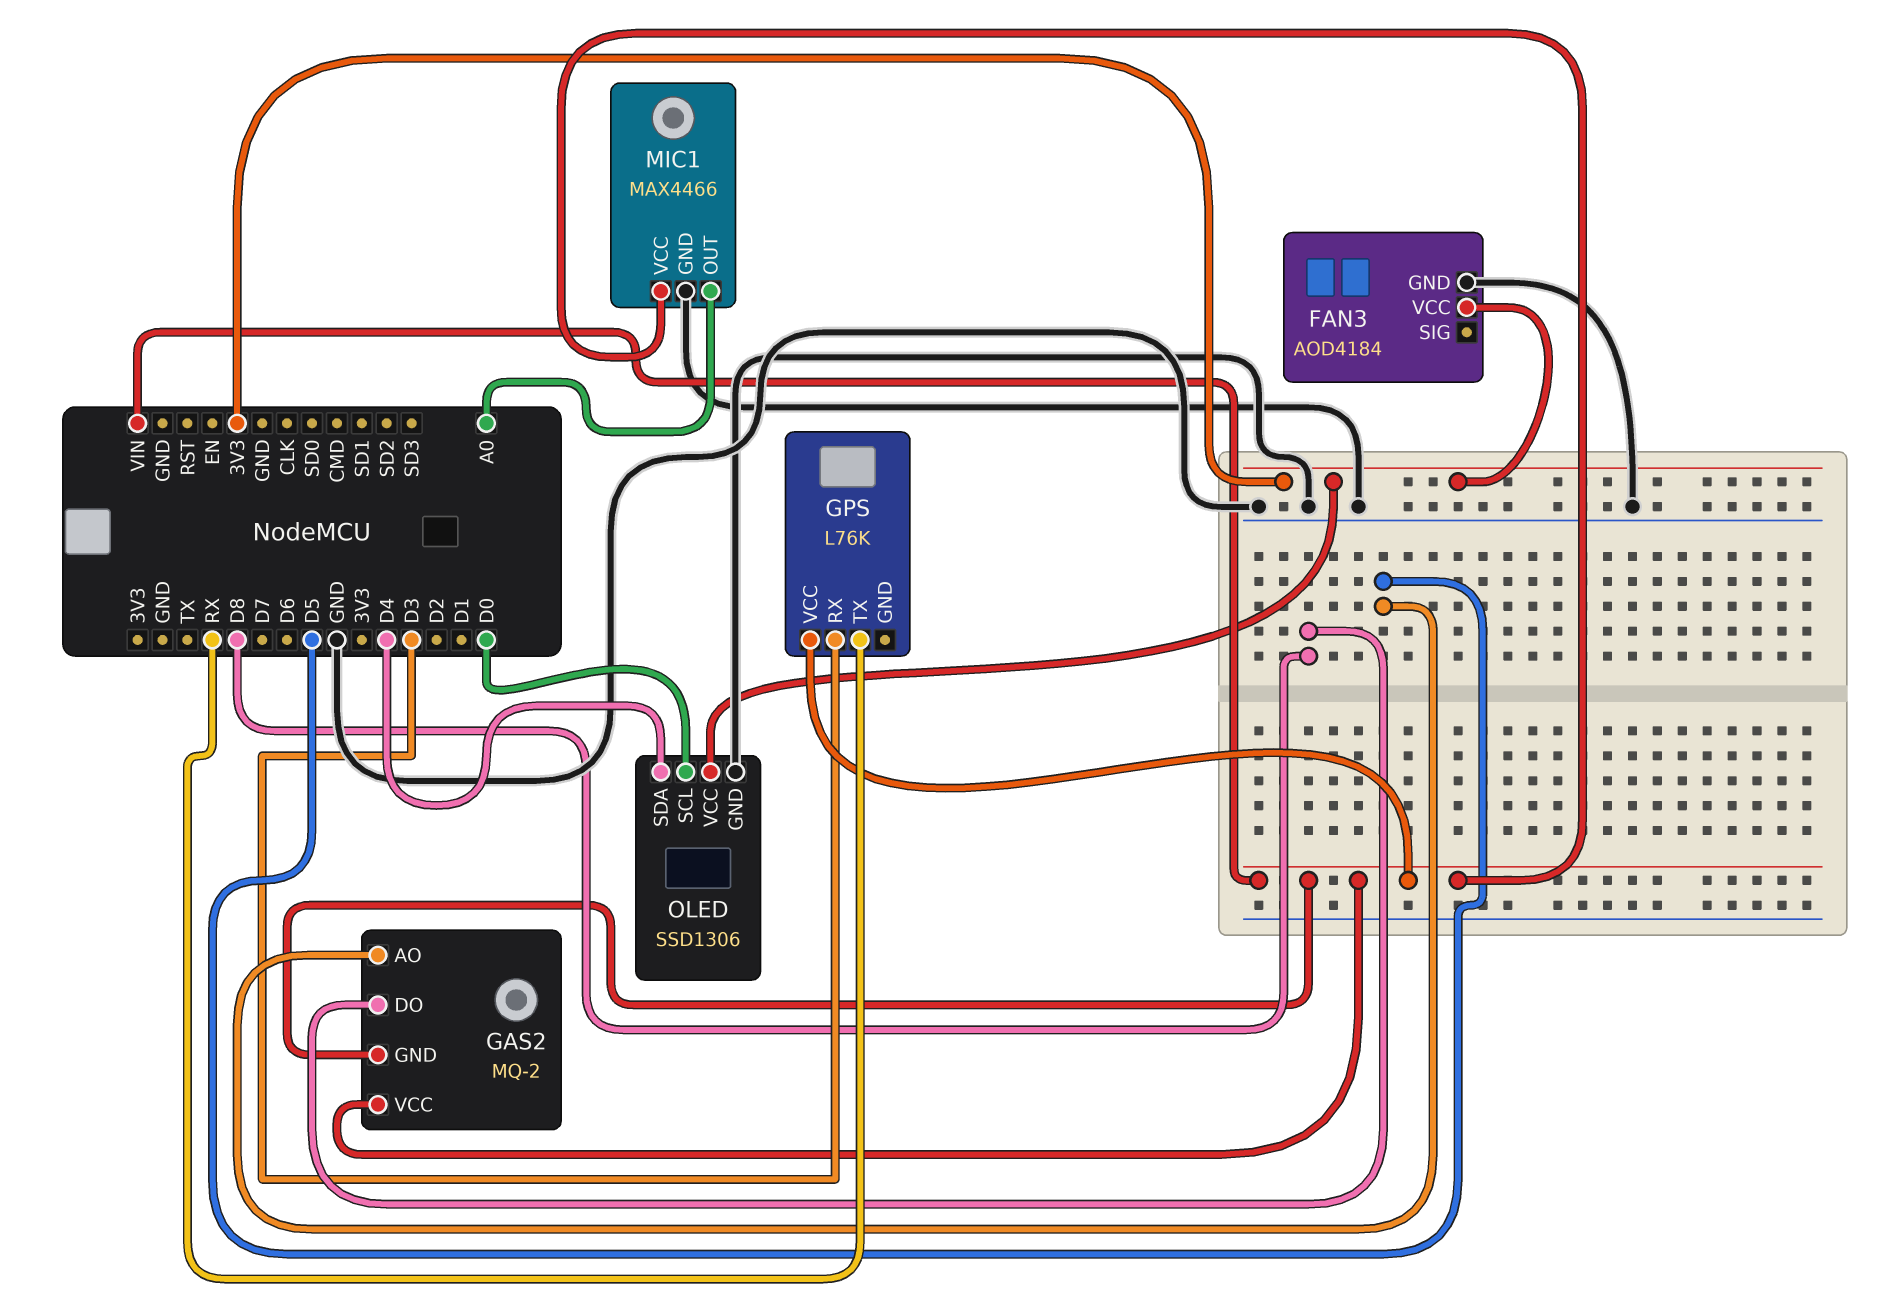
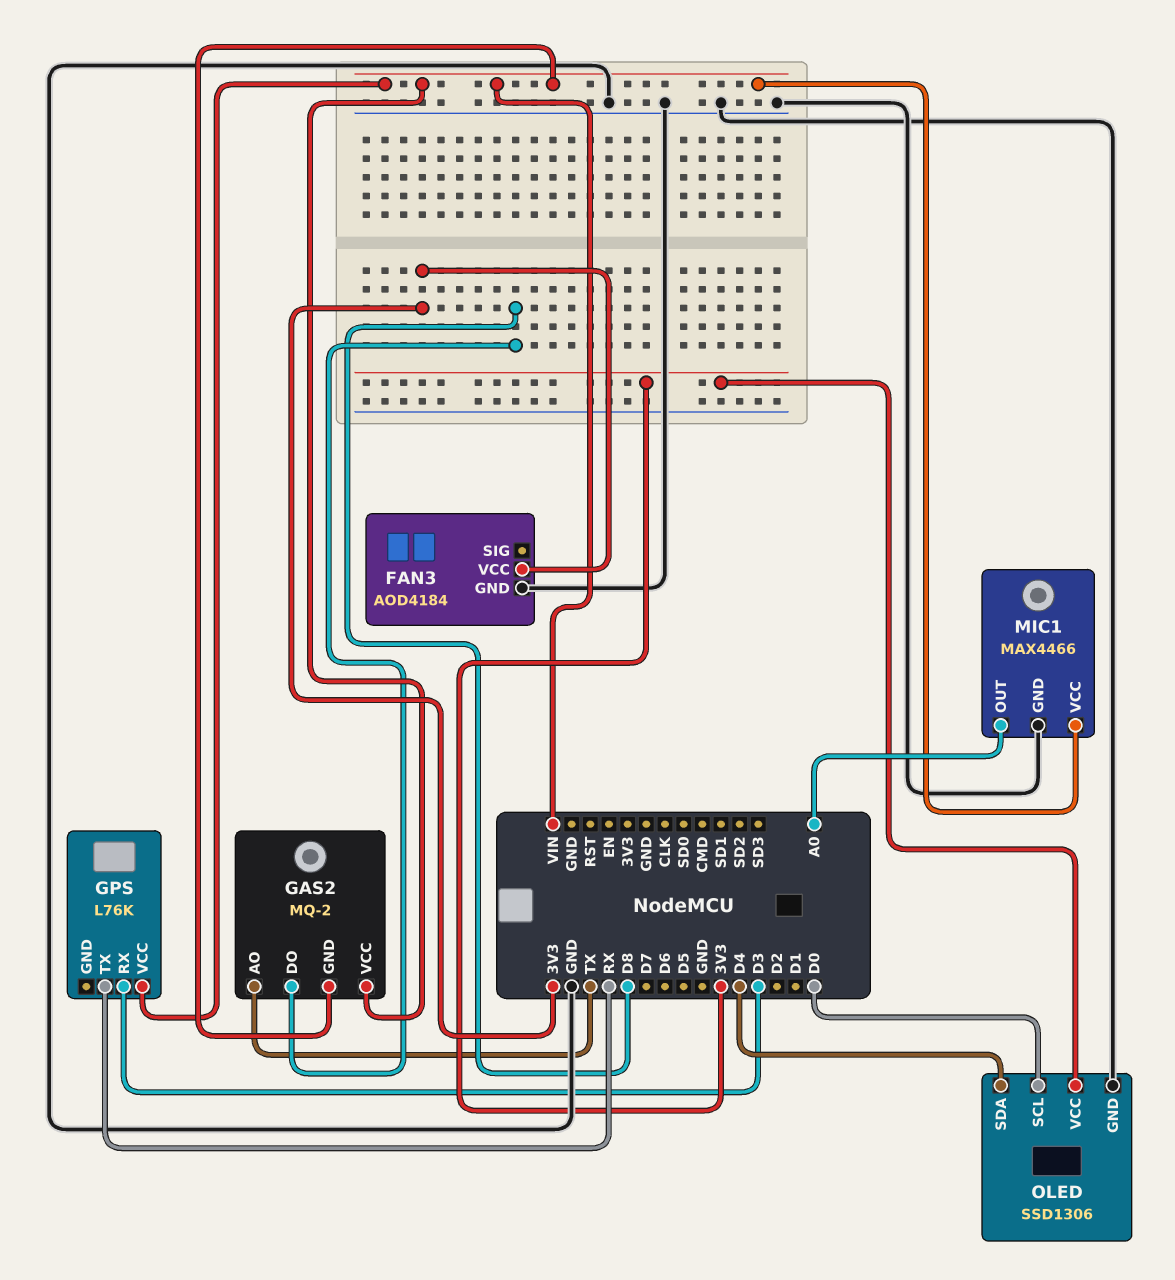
GAS2 pin AO: D5 -> TX

